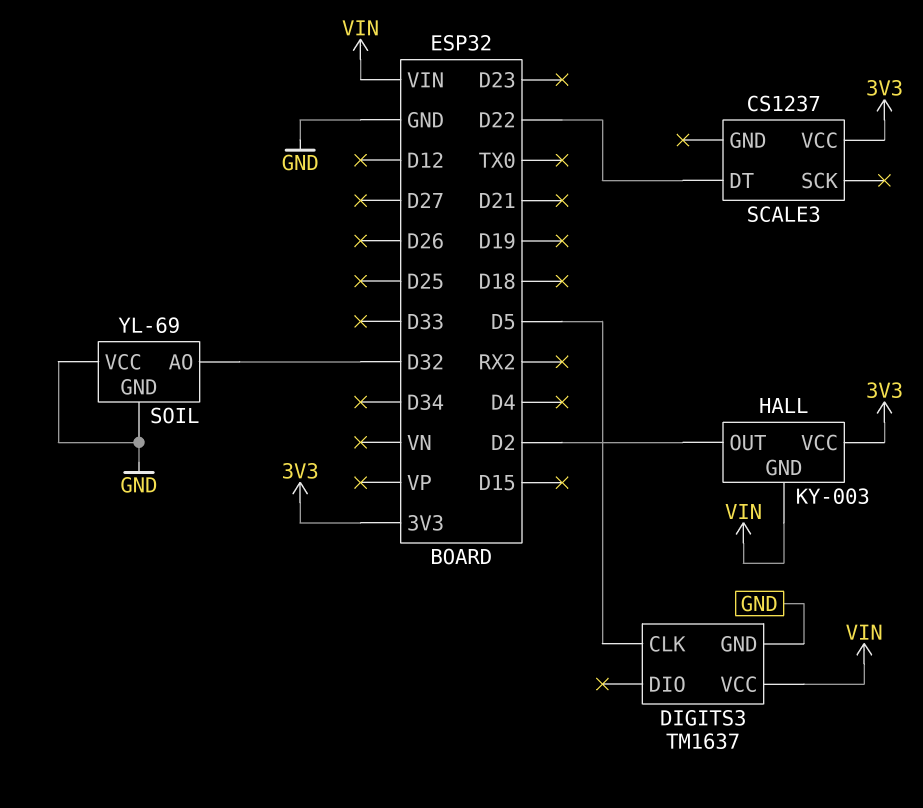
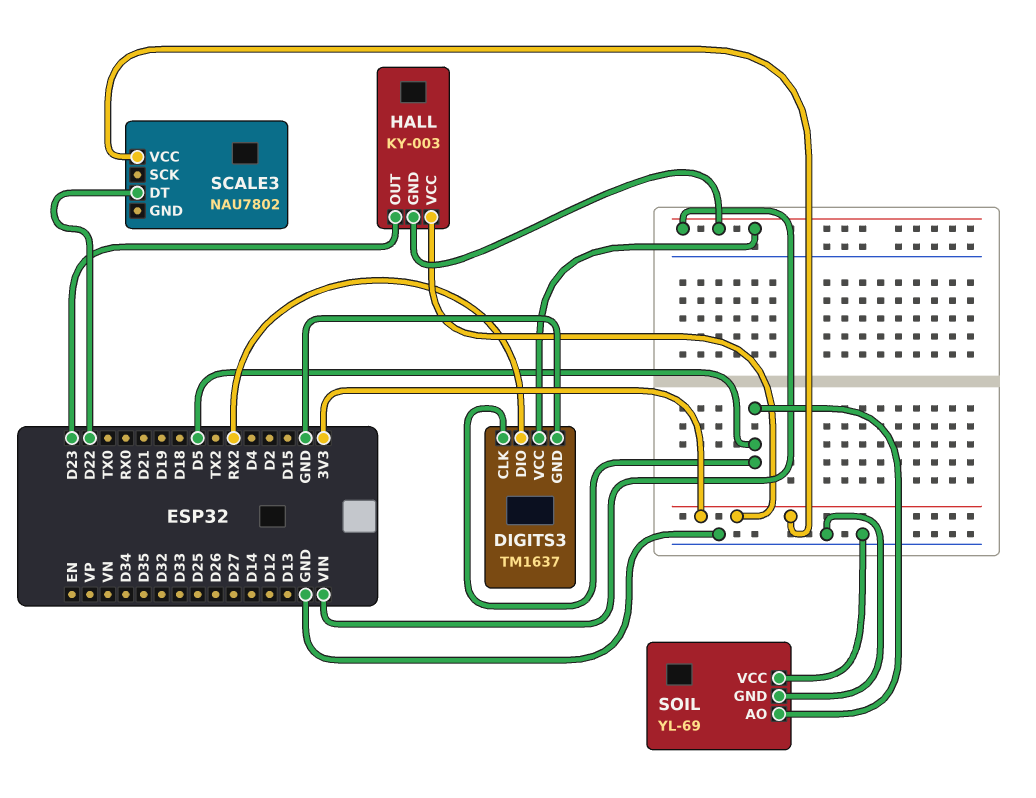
DIGITS3 pin DIO: none -> RX2
HALL pin OUT: D2 -> D23
SCALE3: CS1237 -> NAU7802
SOIL pin AO: D32 -> D5

